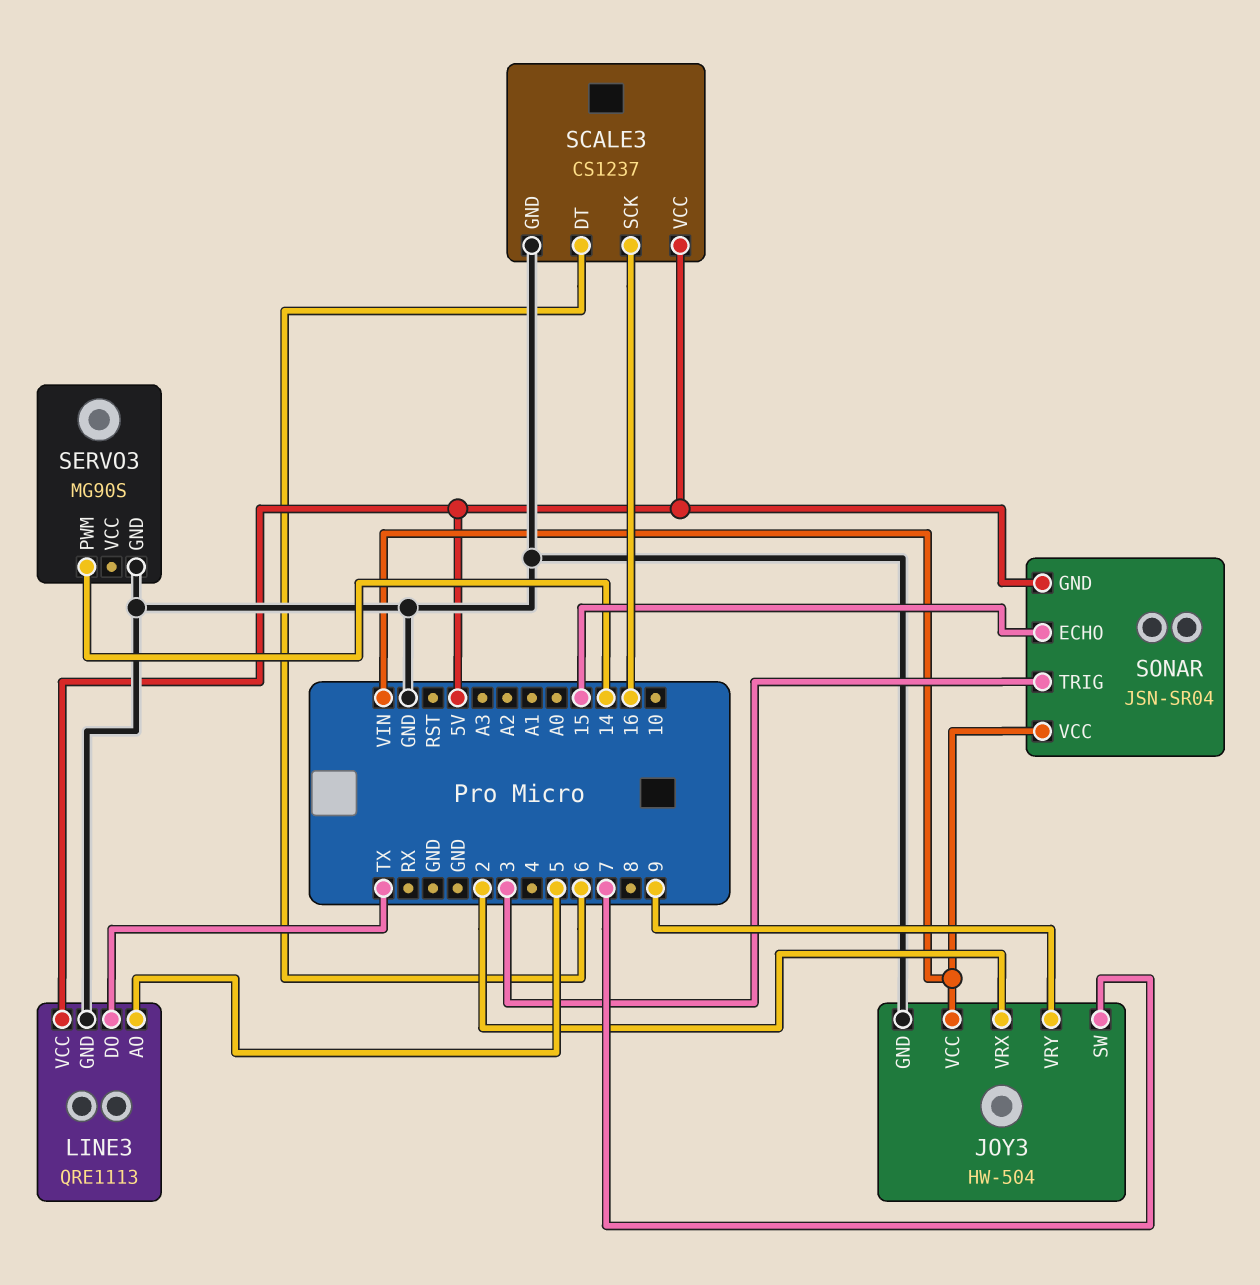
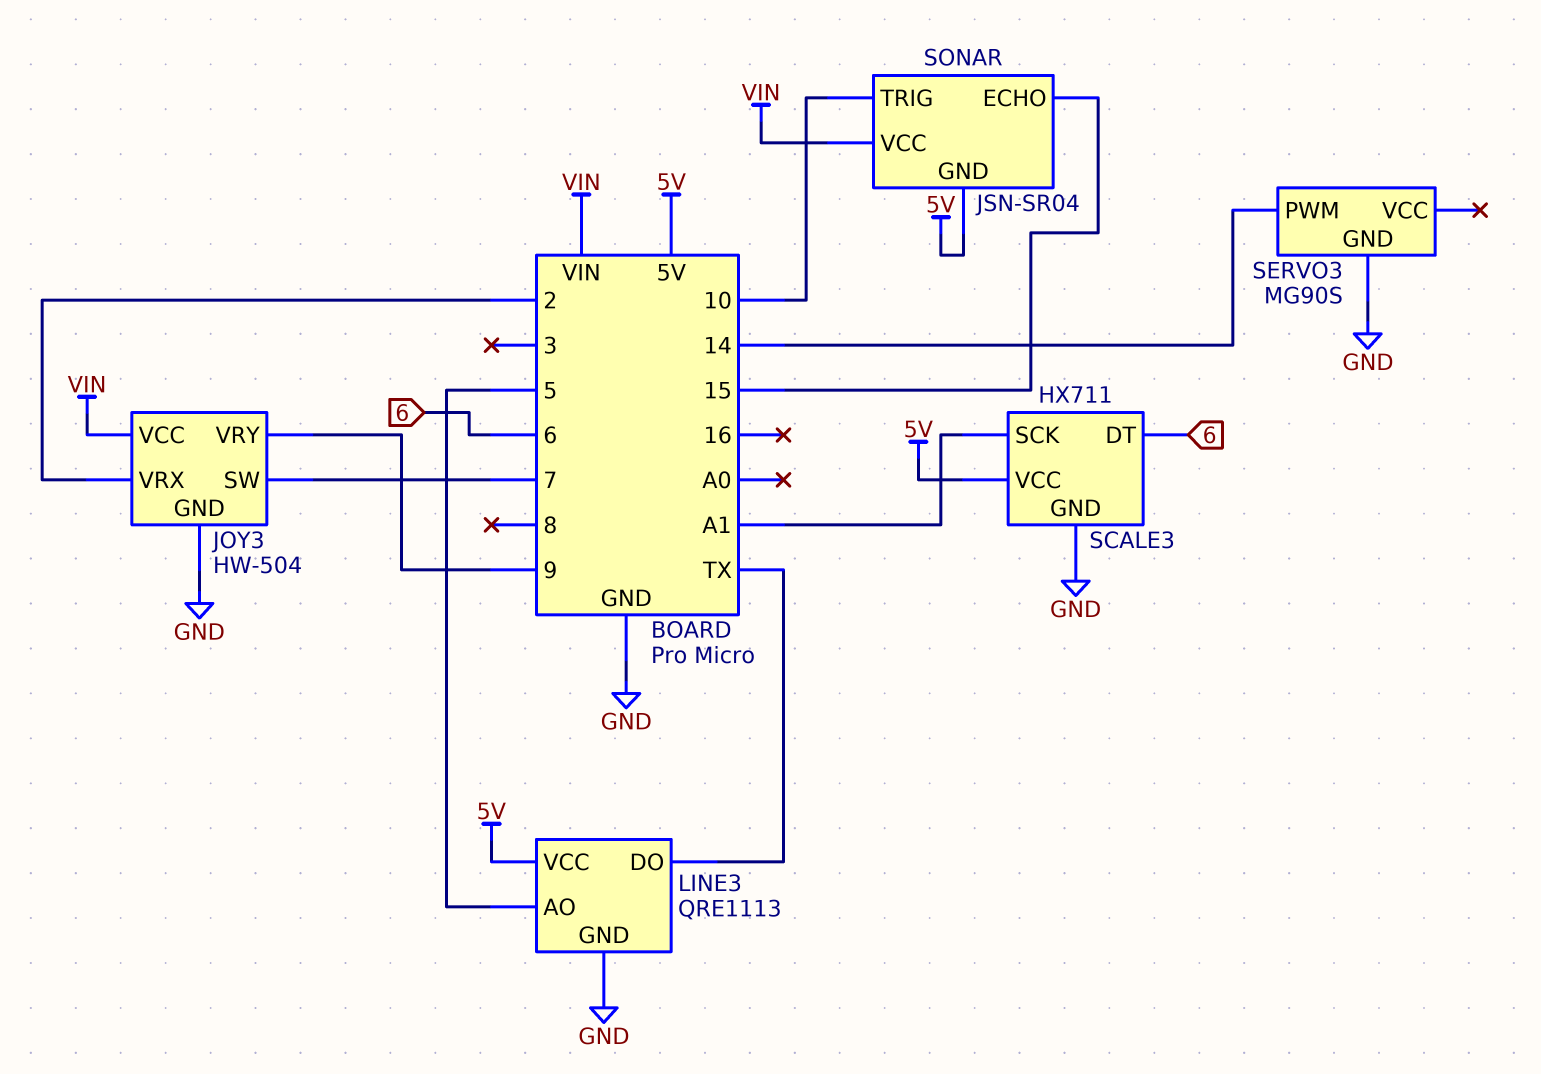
SCALE3: CS1237 -> HX711
SCALE3 pin SCK: 16 -> A1
SONAR pin TRIG: 3 -> 10

